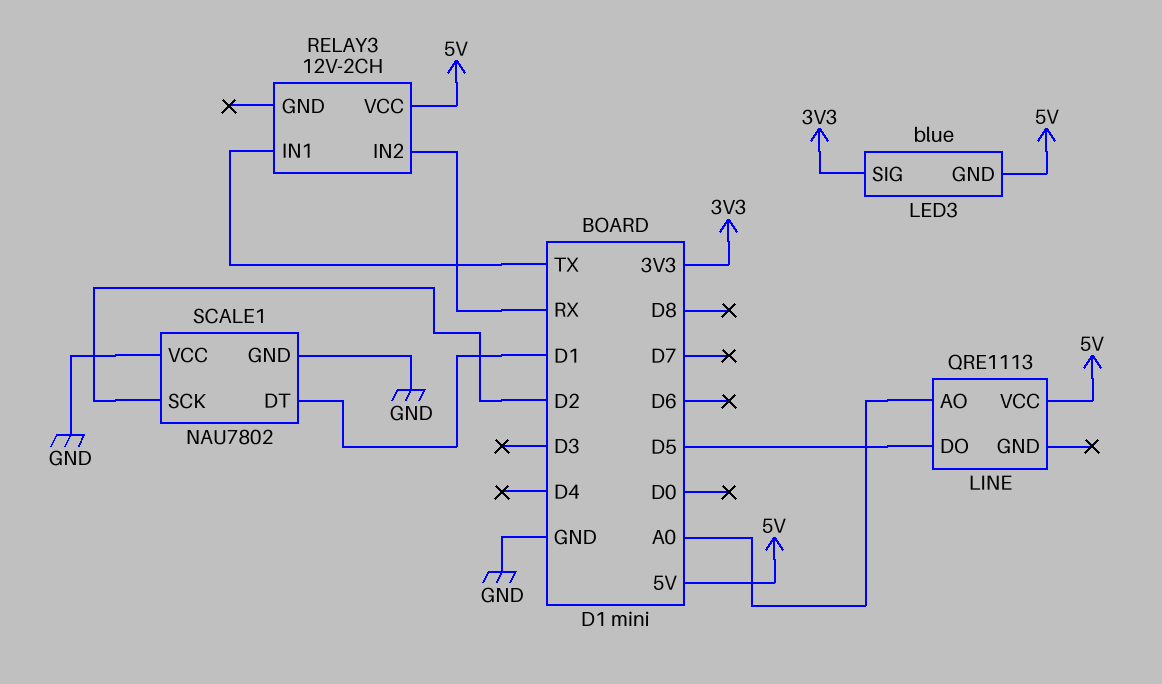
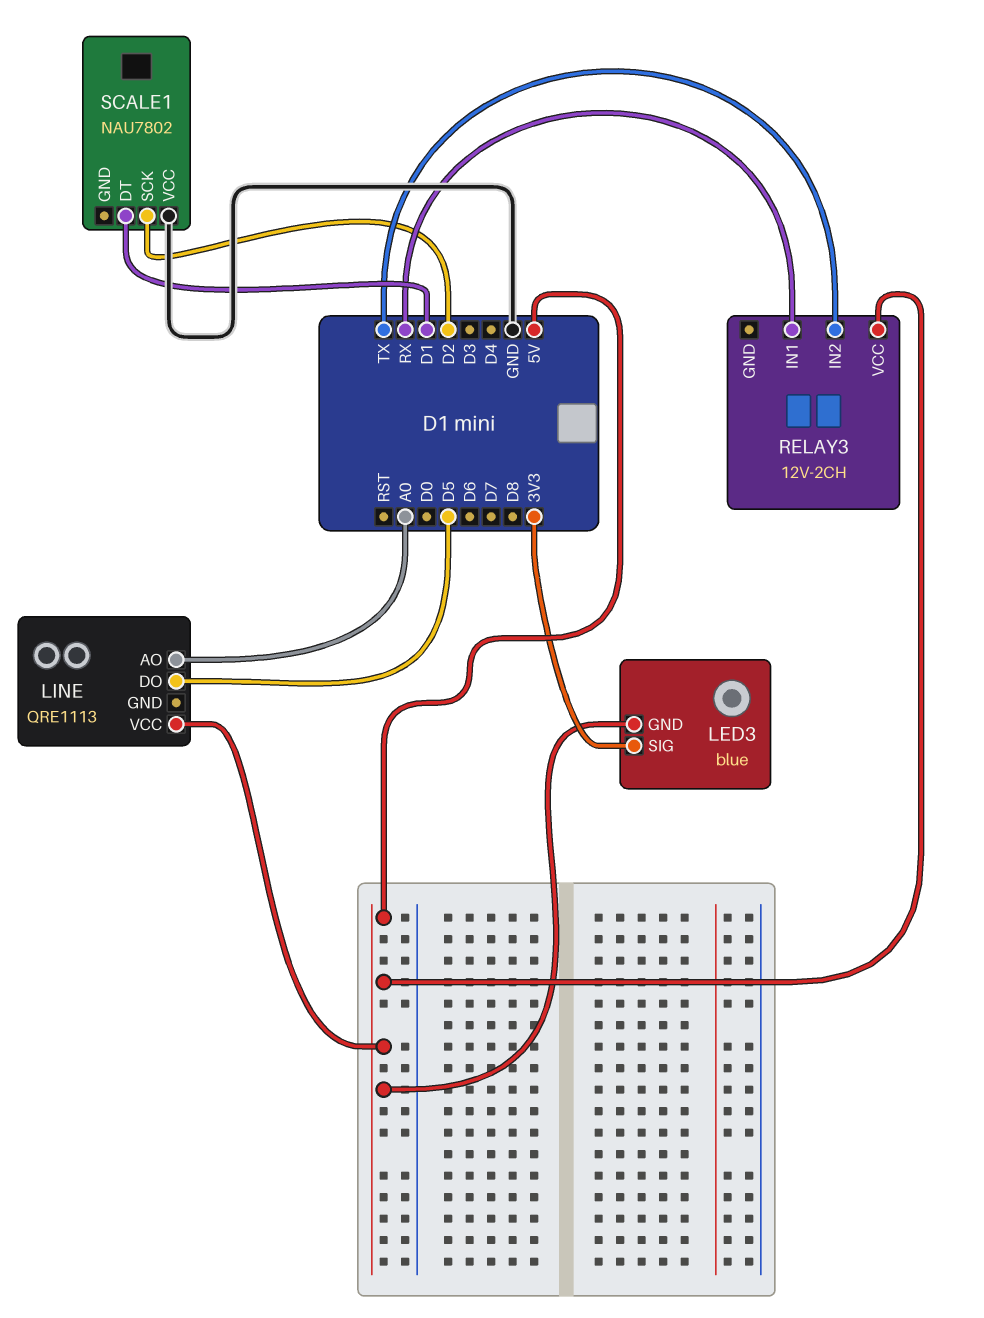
RELAY3 pin IN1: TX -> RX
RELAY3 pin IN2: RX -> TX
SCALE1 pin GND: GND -> none

